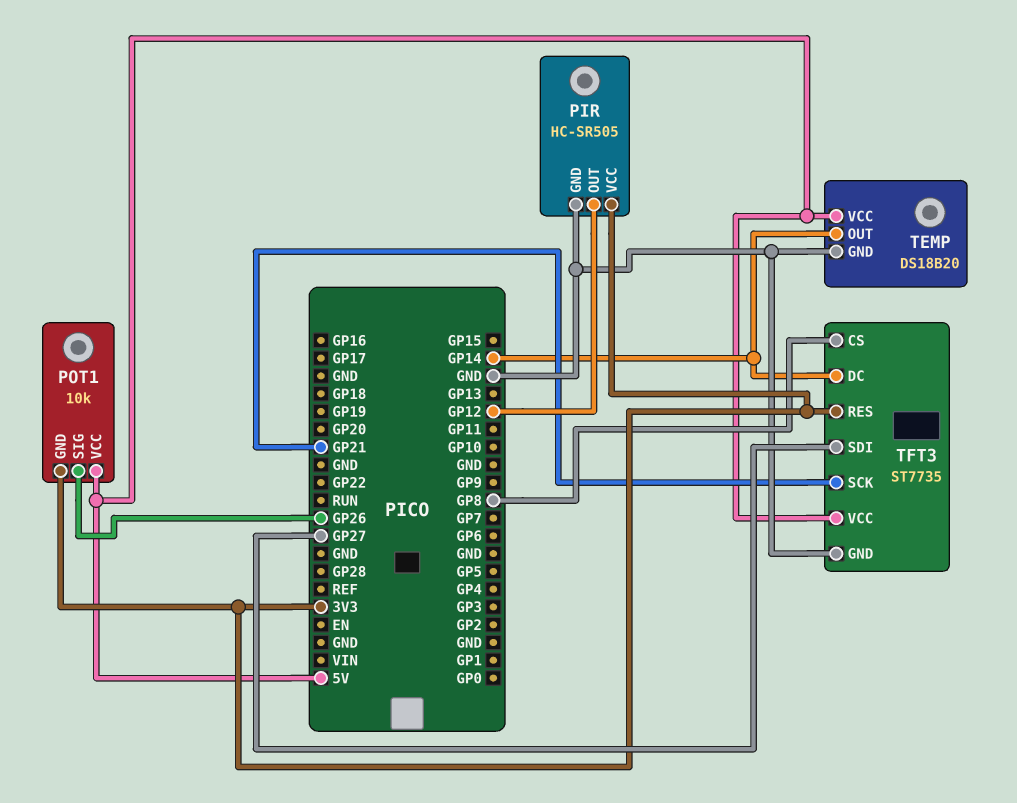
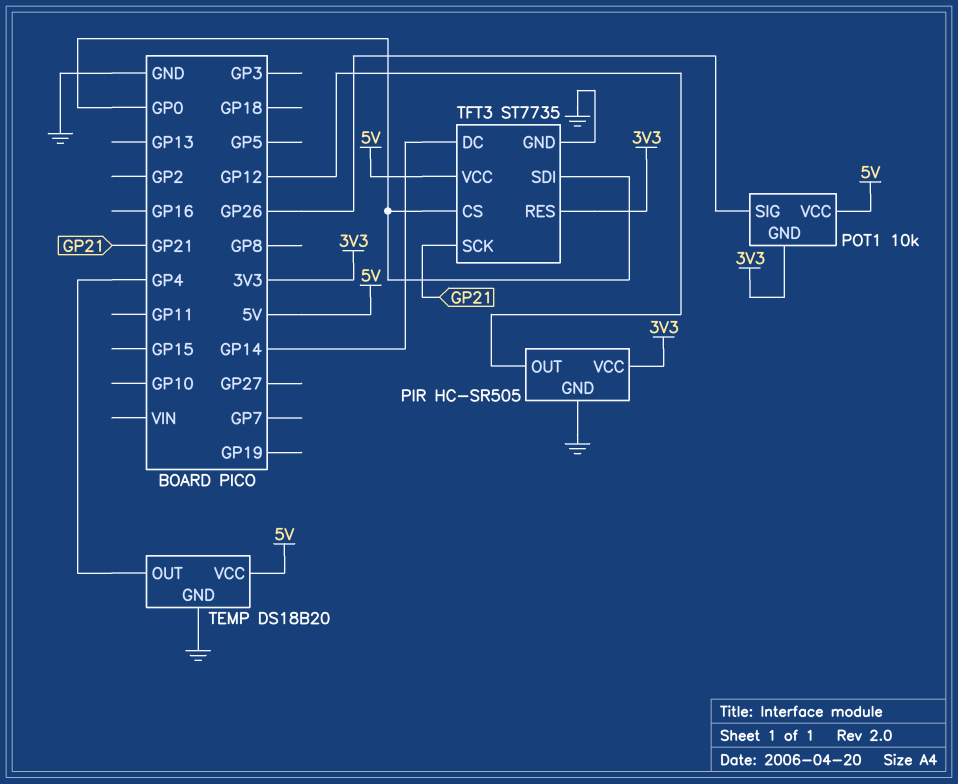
TEMP pin OUT: GP14 -> GP4
TFT3 pin CS: GP8 -> GP0
TFT3 pin SDI: GP27 -> GP0

